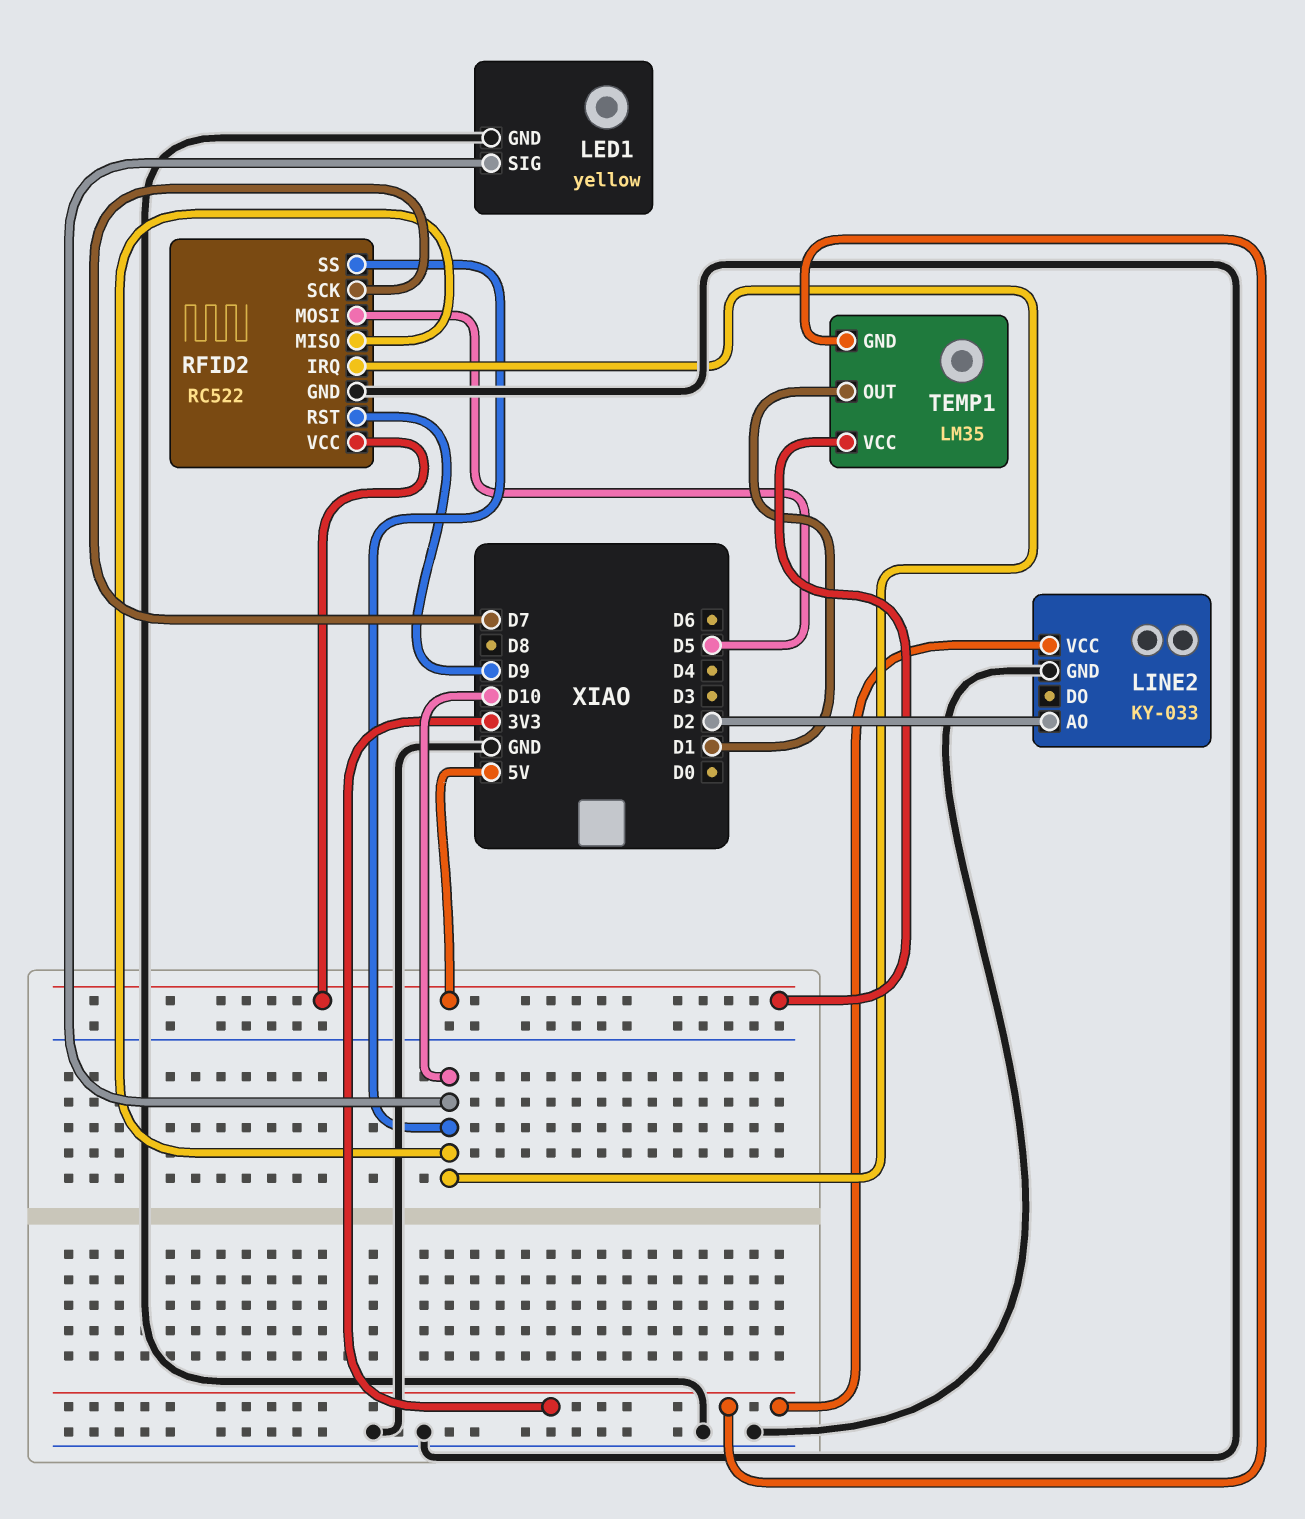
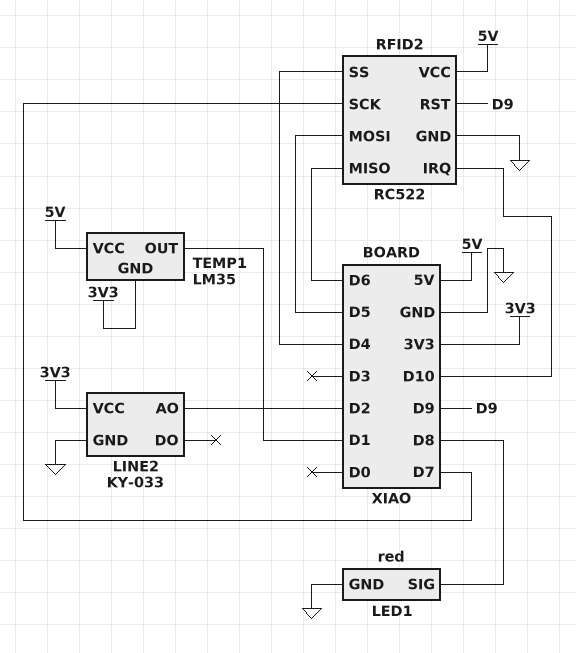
LED1: yellow -> red
LED1 pin SIG: D10 -> D8
RFID2 pin MISO: D10 -> D6
RFID2 pin SS: D10 -> D4

